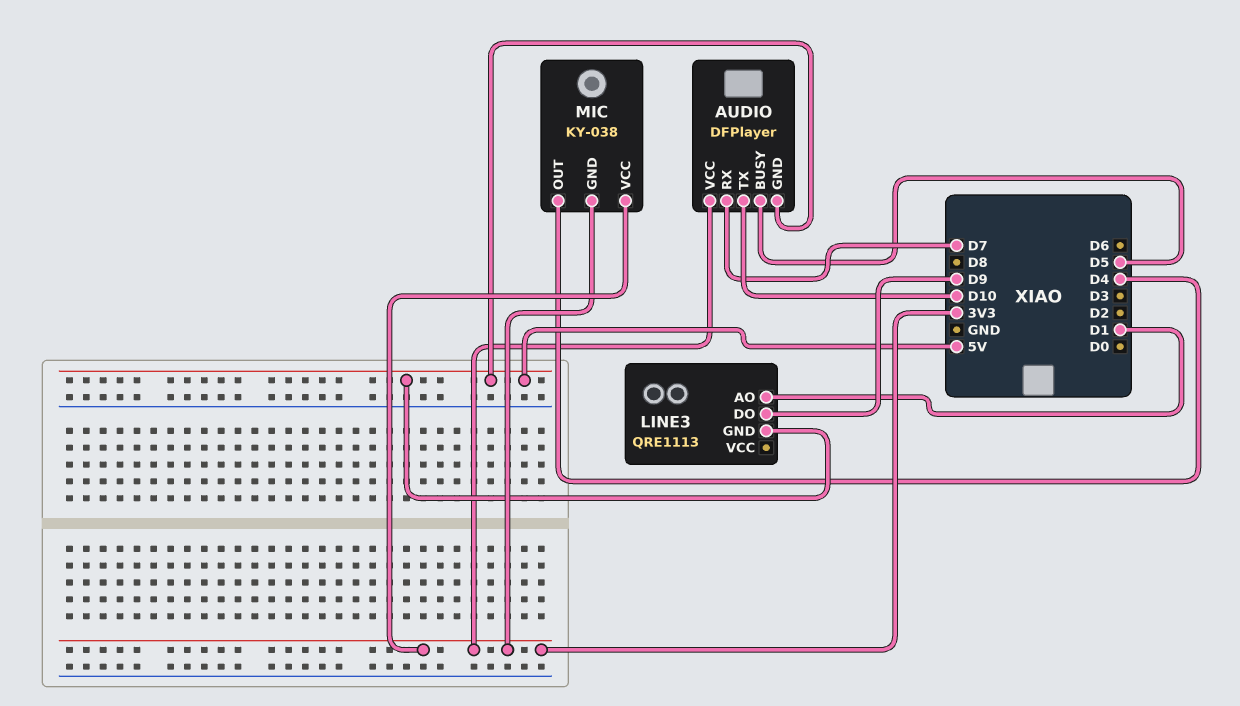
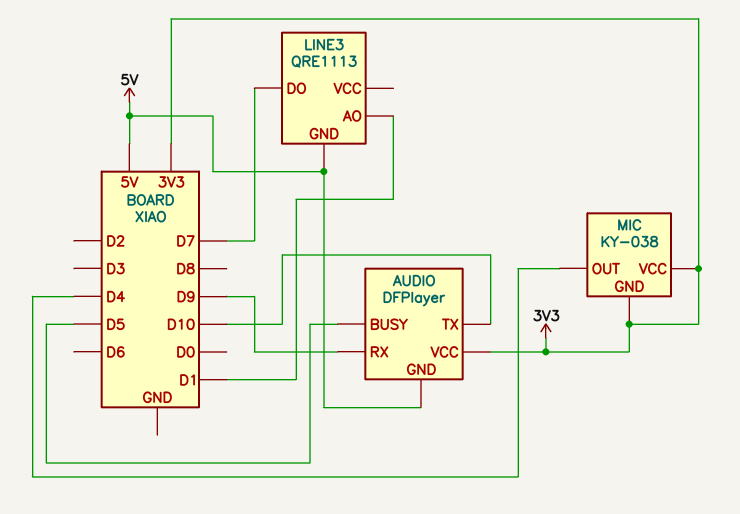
AUDIO pin RX: D7 -> D9
LINE3 pin DO: D9 -> D7

